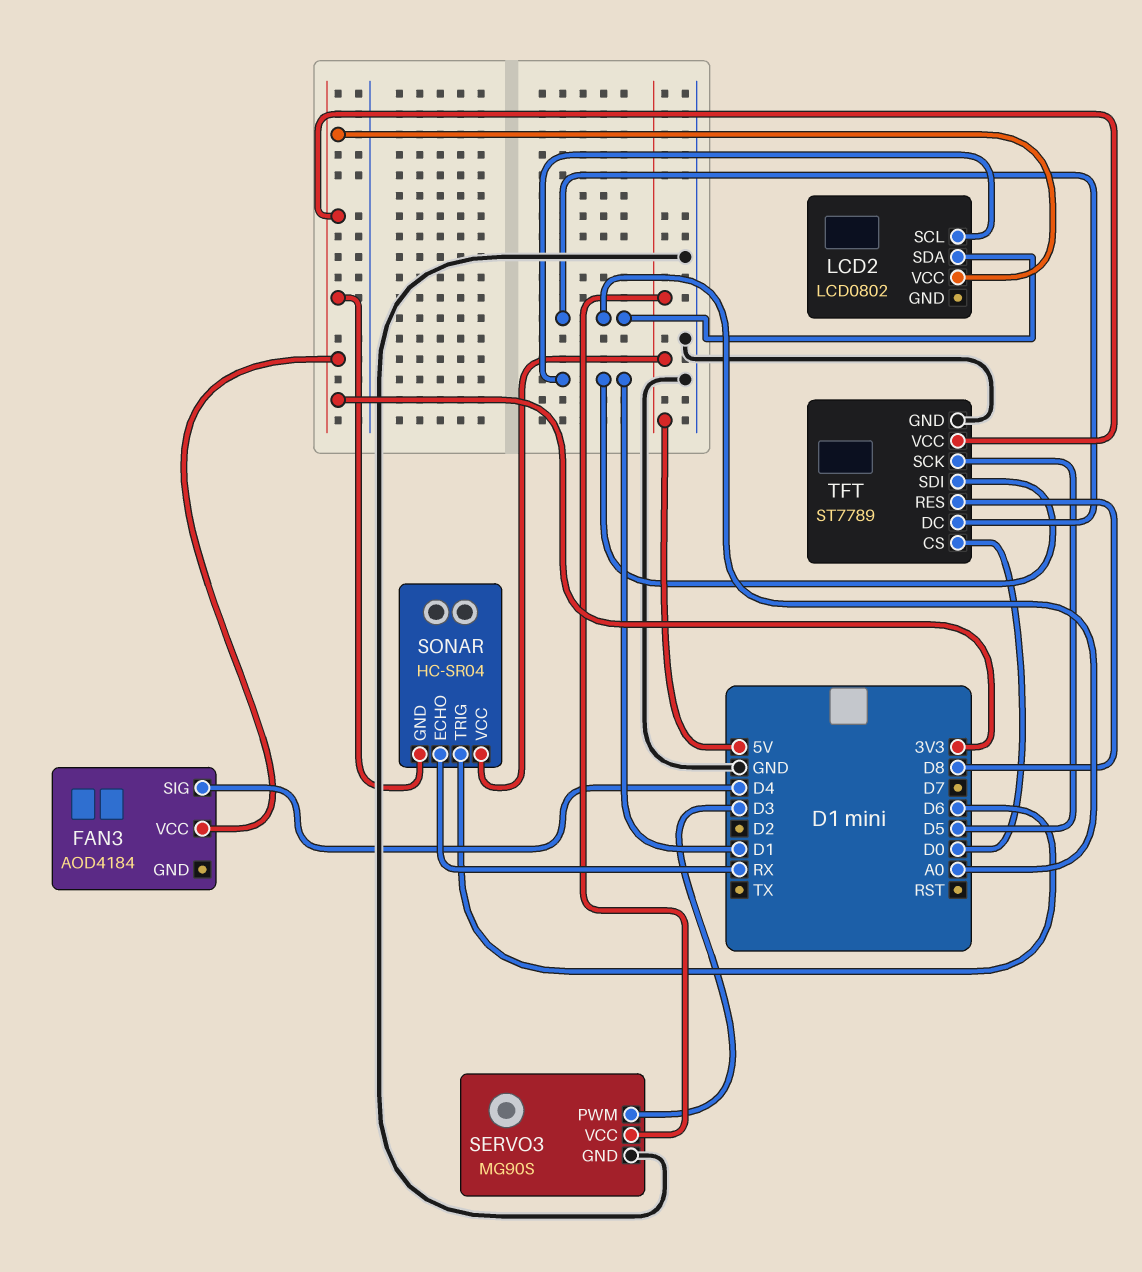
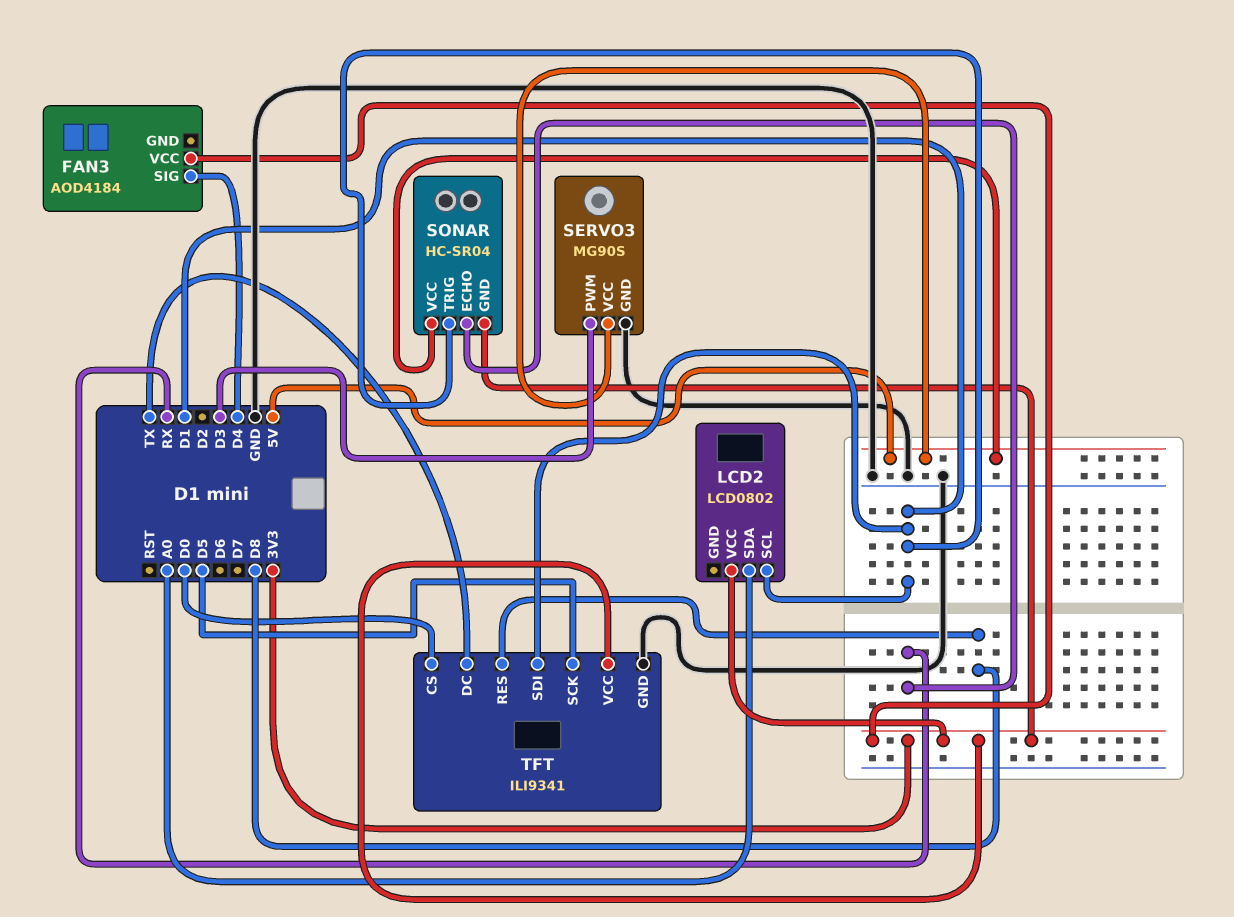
SONAR pin TRIG: D6 -> D1
TFT: ST7789 -> ILI9341
TFT pin DC: A0 -> TX

